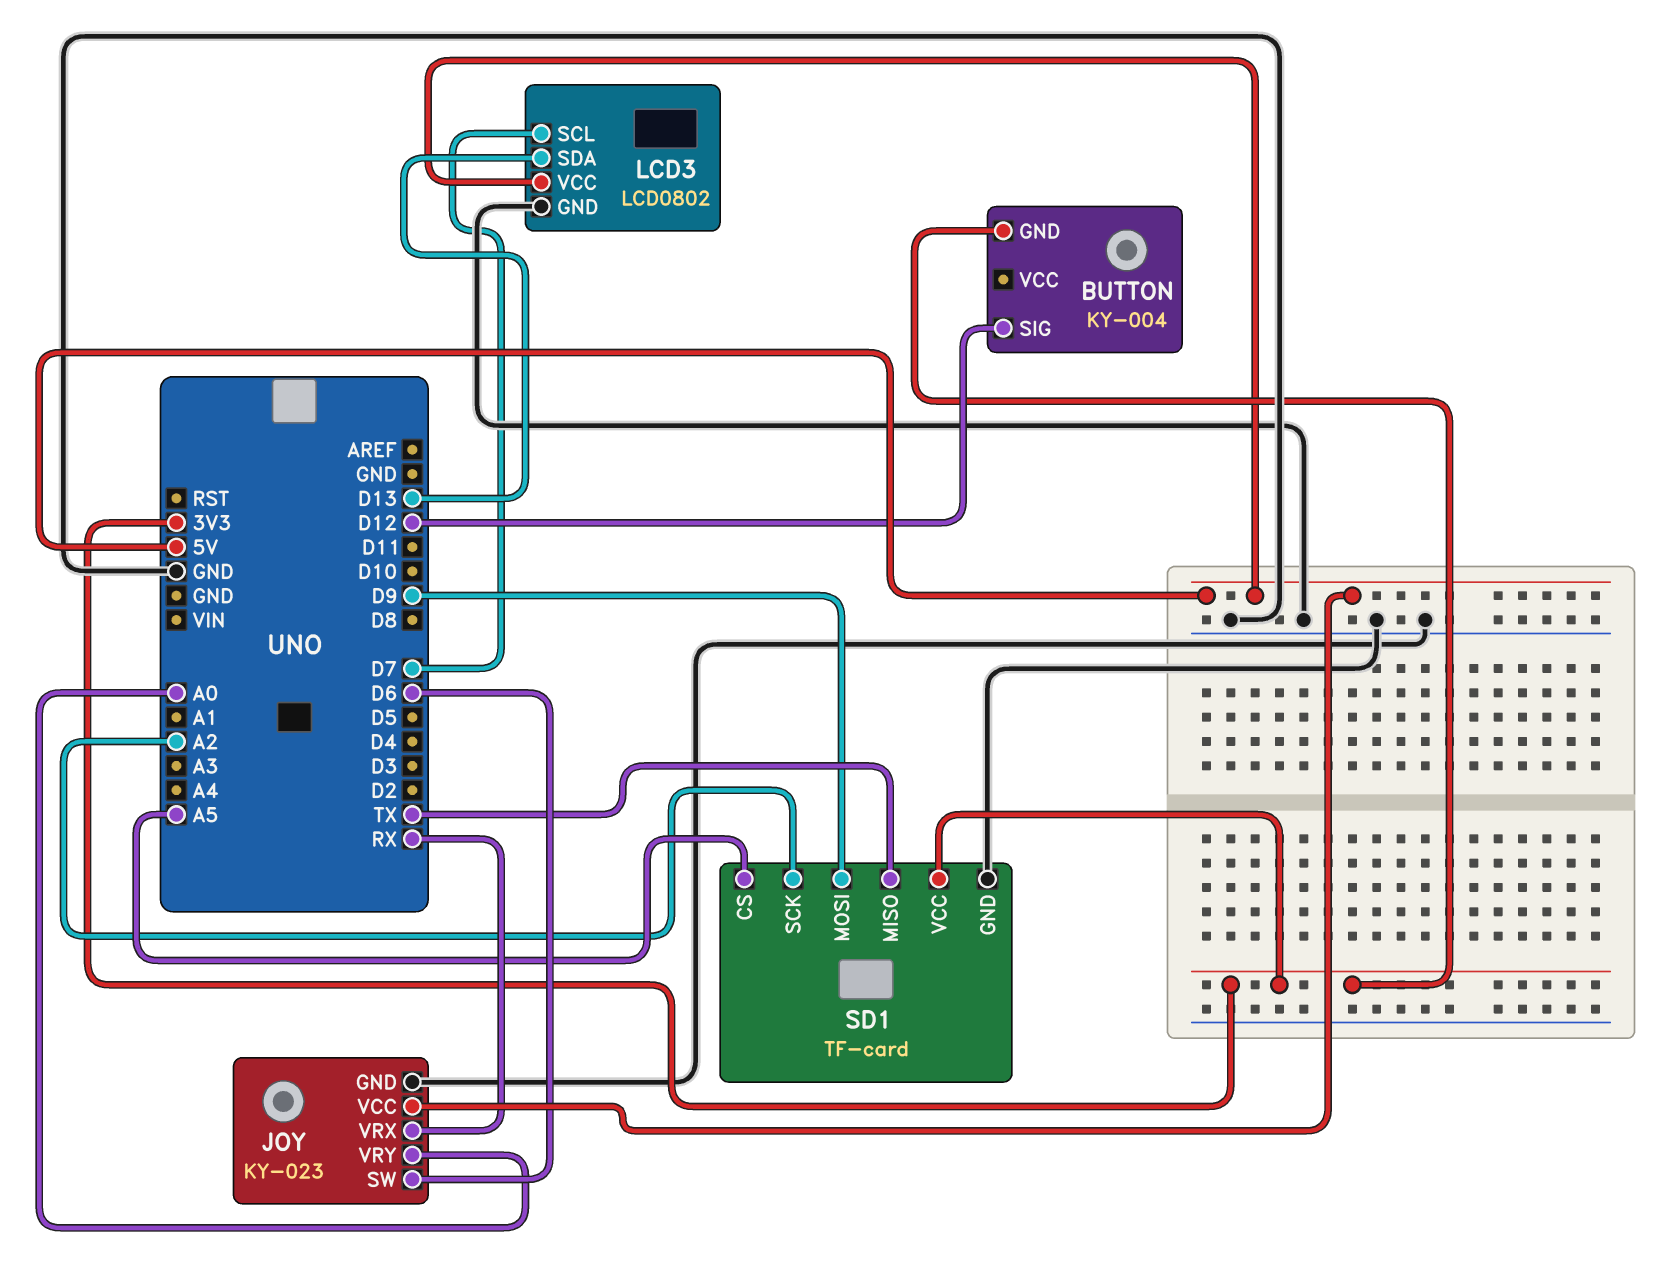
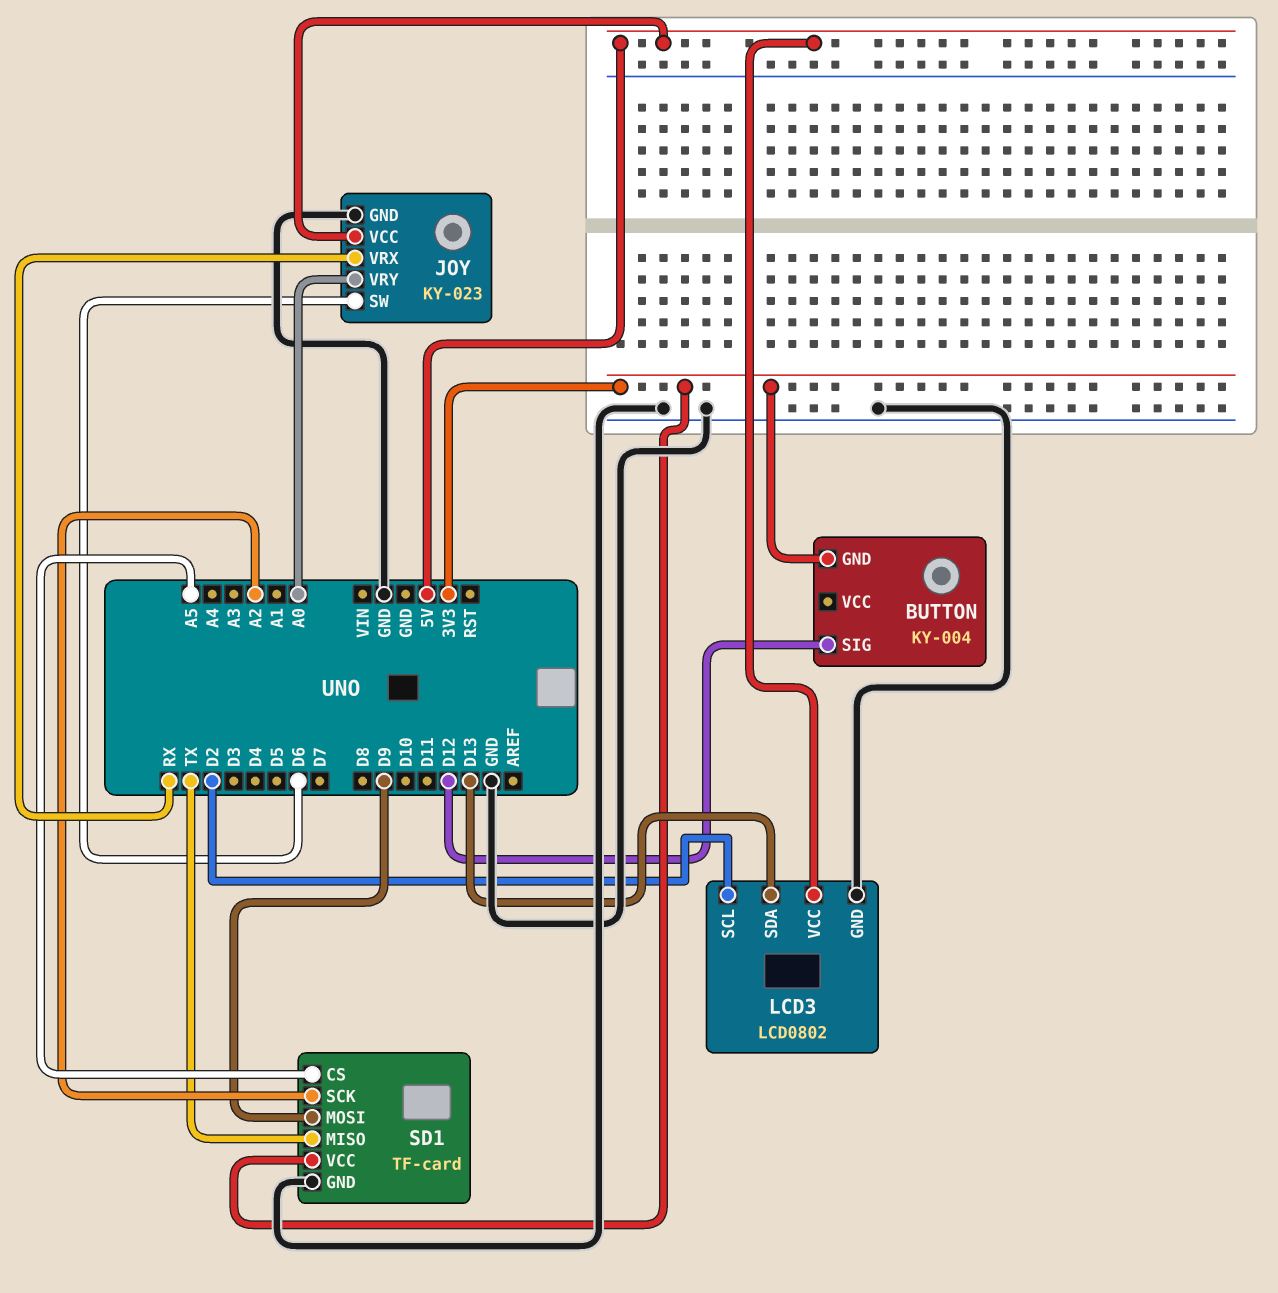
LCD3 pin SCL: D7 -> D2

